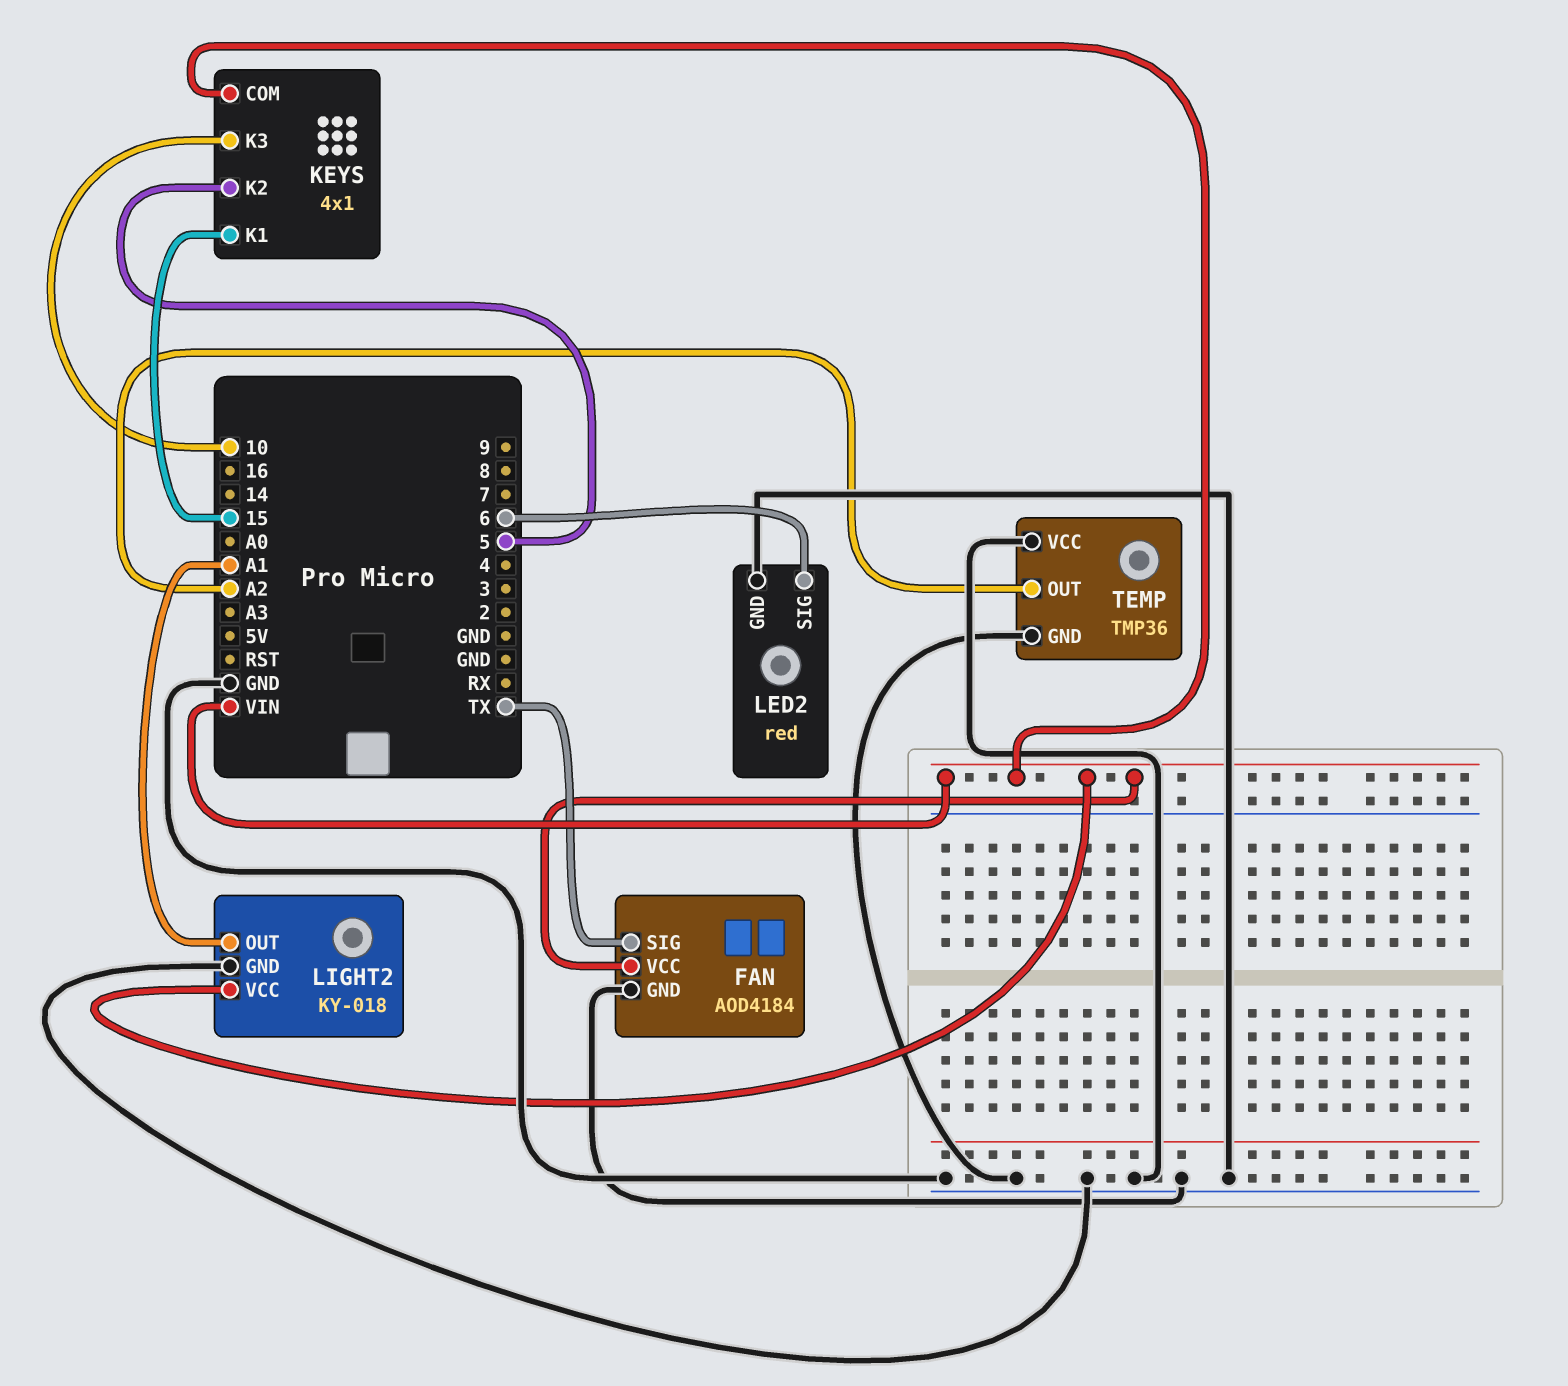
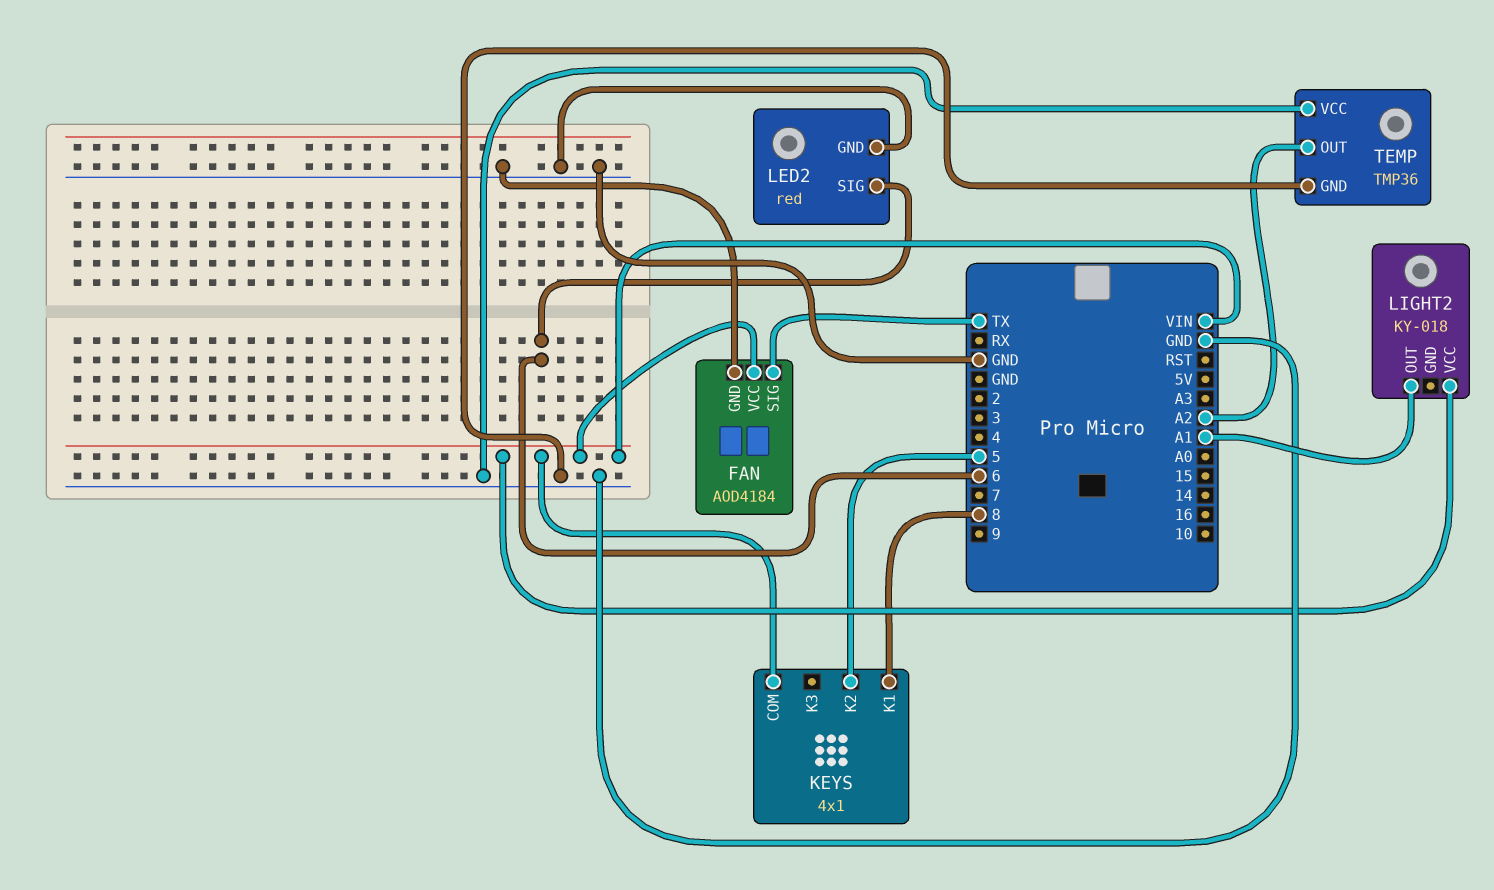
KEYS pin K1: 15 -> 8
KEYS pin K3: 10 -> none
LIGHT2 pin GND: GND -> none

